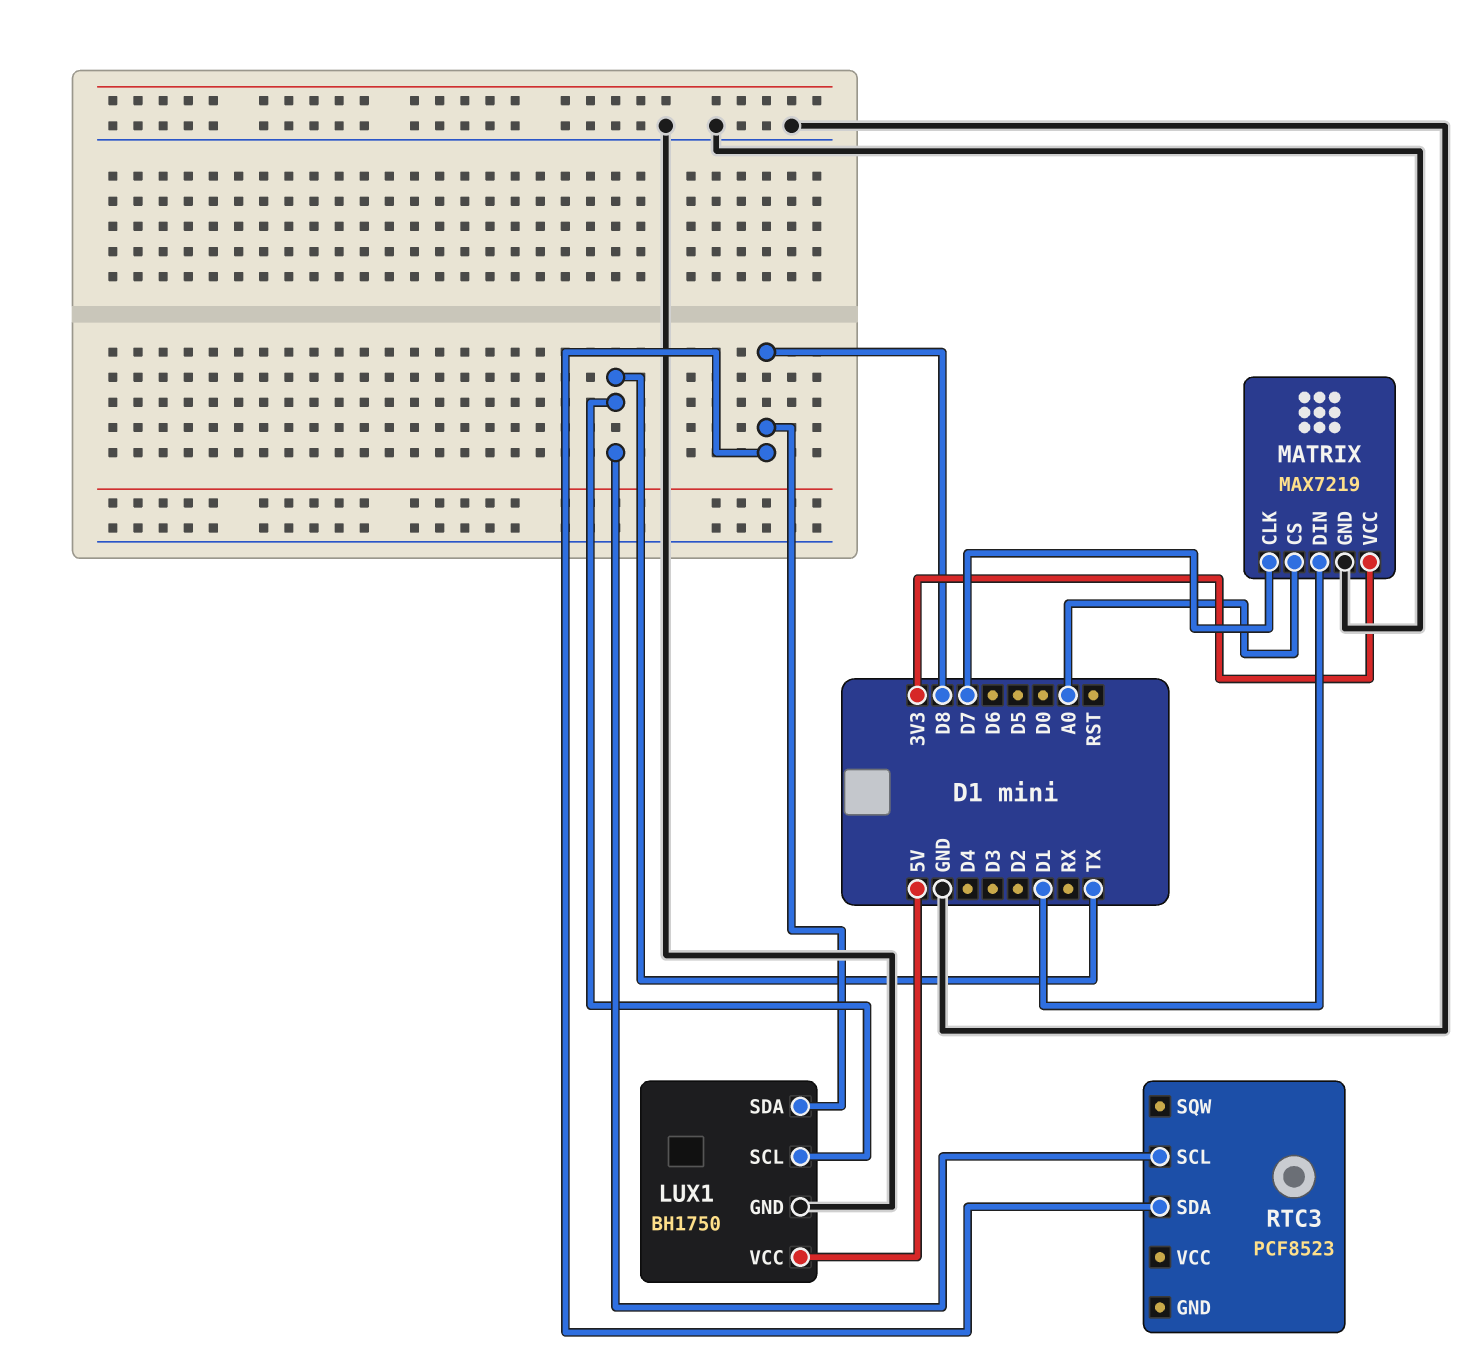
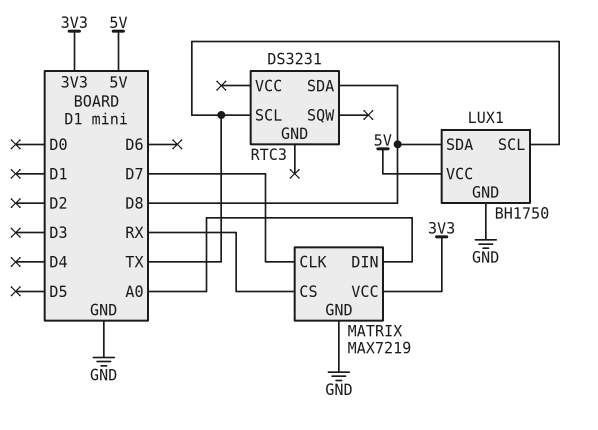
MATRIX pin CS: A0 -> RX
MATRIX pin DIN: D1 -> A0
RTC3: PCF8523 -> DS3231

